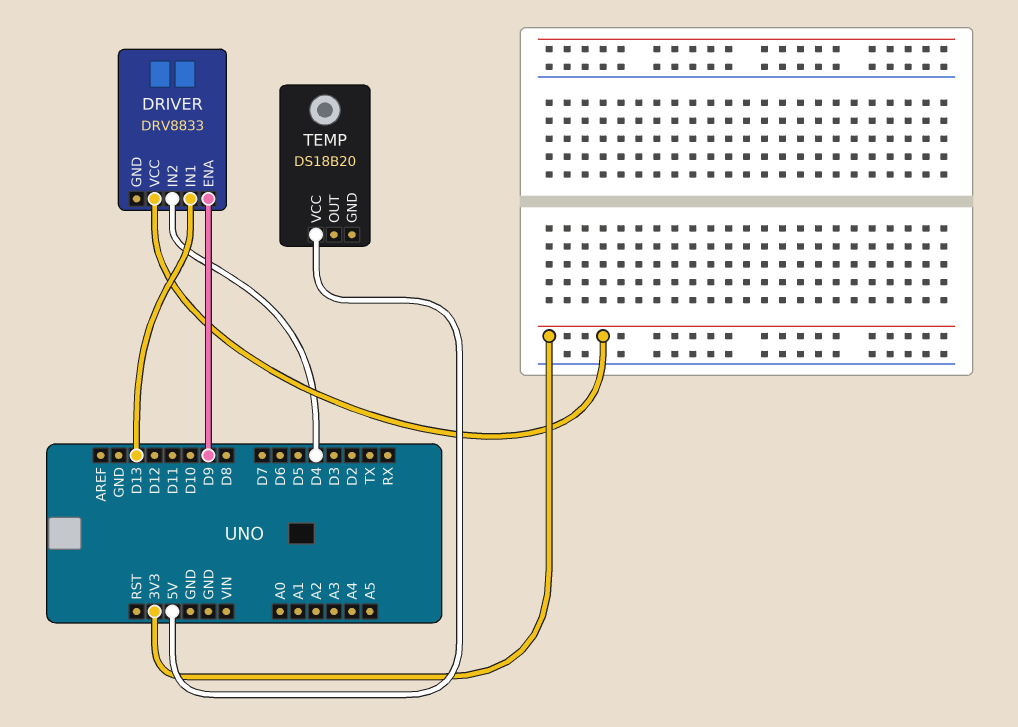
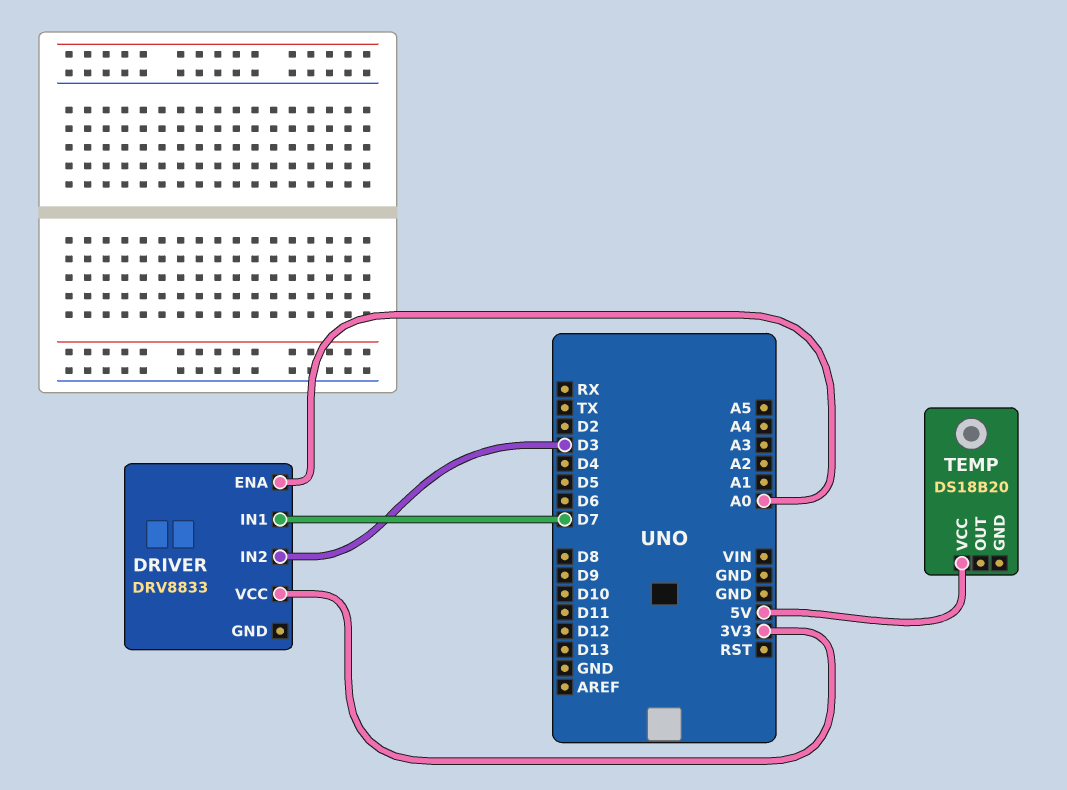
DRIVER pin ENA: D9 -> A0
DRIVER pin IN1: D13 -> D7
DRIVER pin IN2: D4 -> D3

